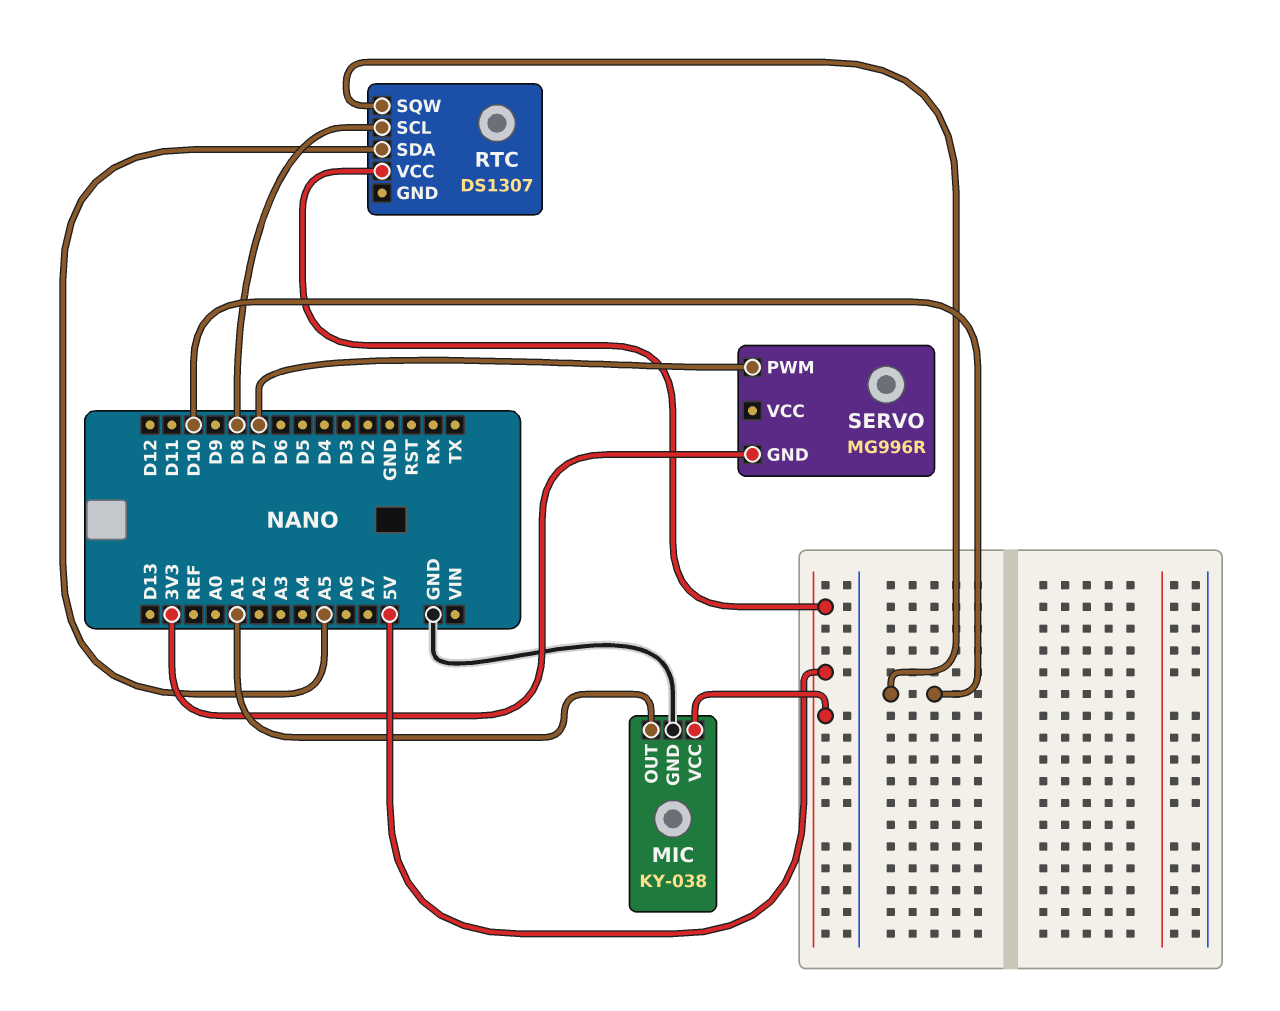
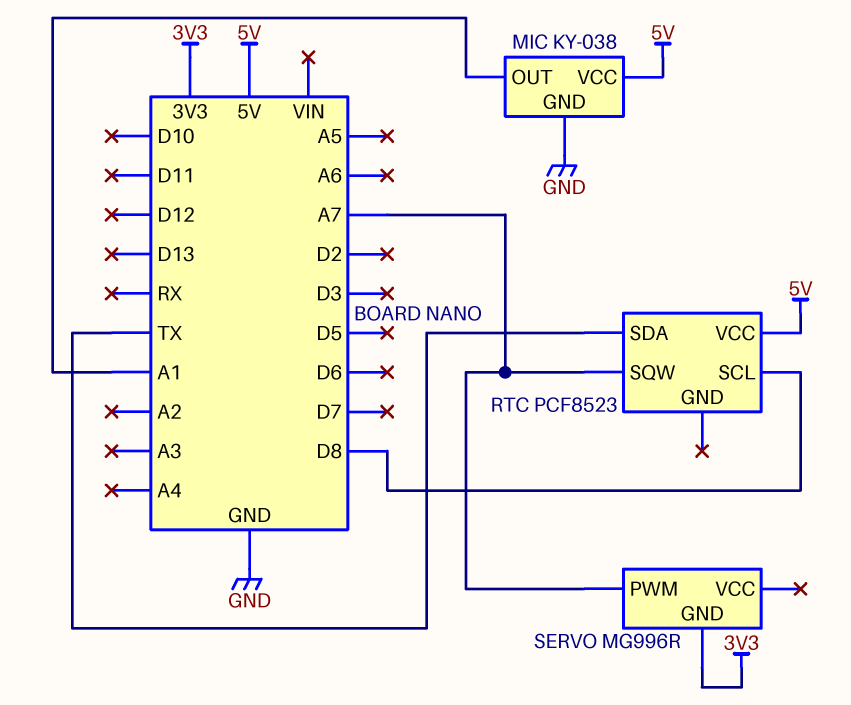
RTC: DS1307 -> PCF8523
RTC pin SDA: A5 -> TX
RTC pin SQW: D10 -> A7
SERVO pin PWM: D7 -> A7

